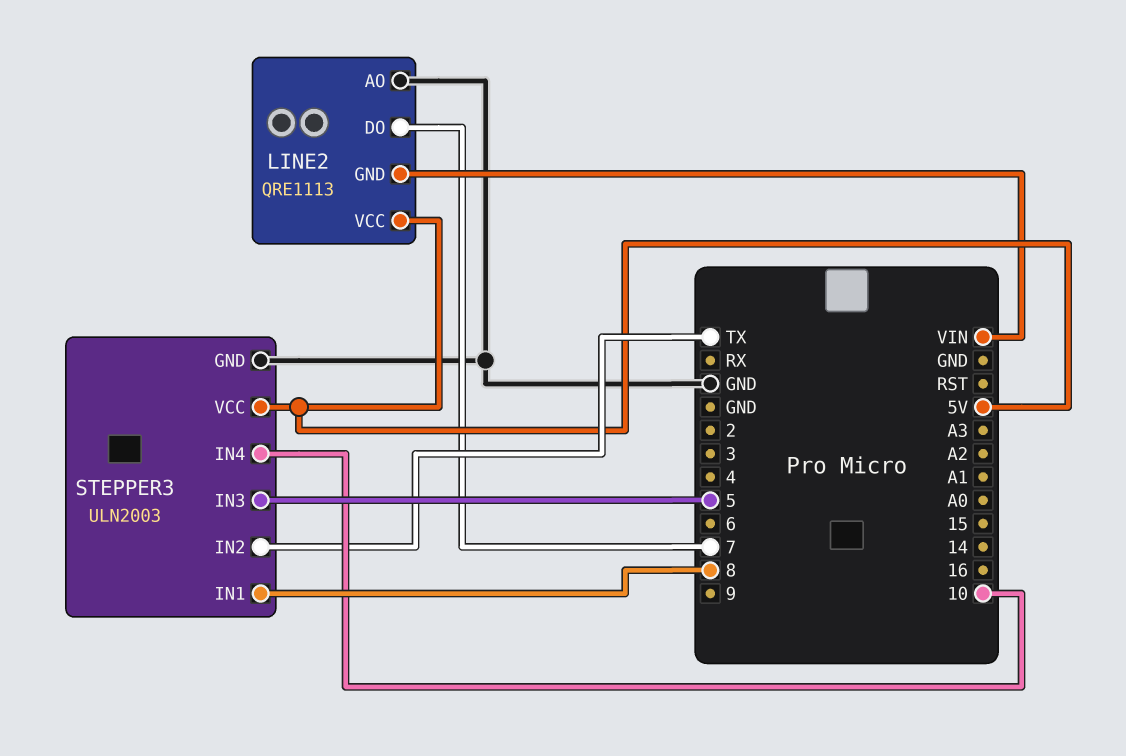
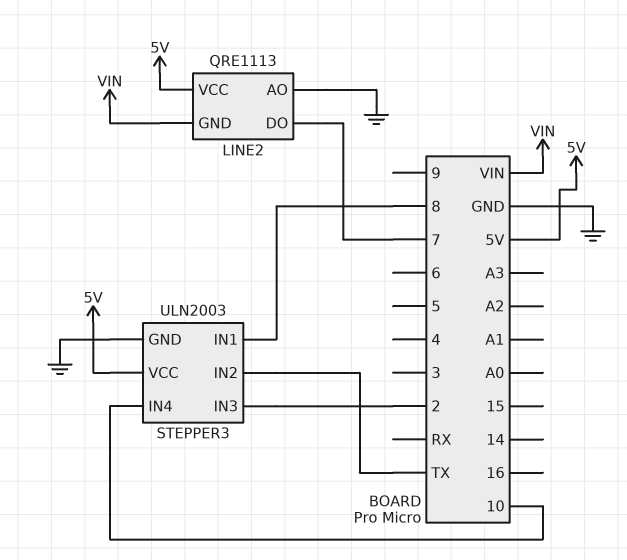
STEPPER3 pin IN3: 5 -> 2

